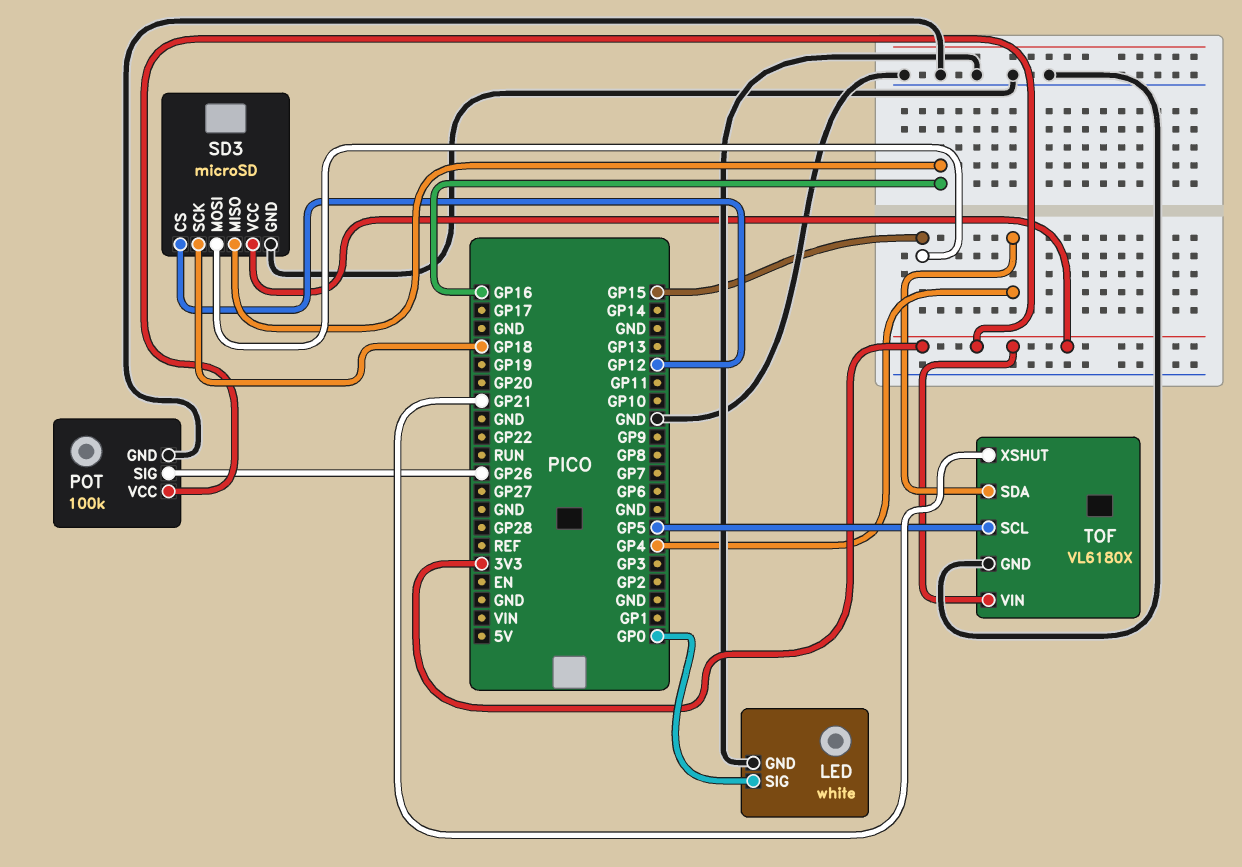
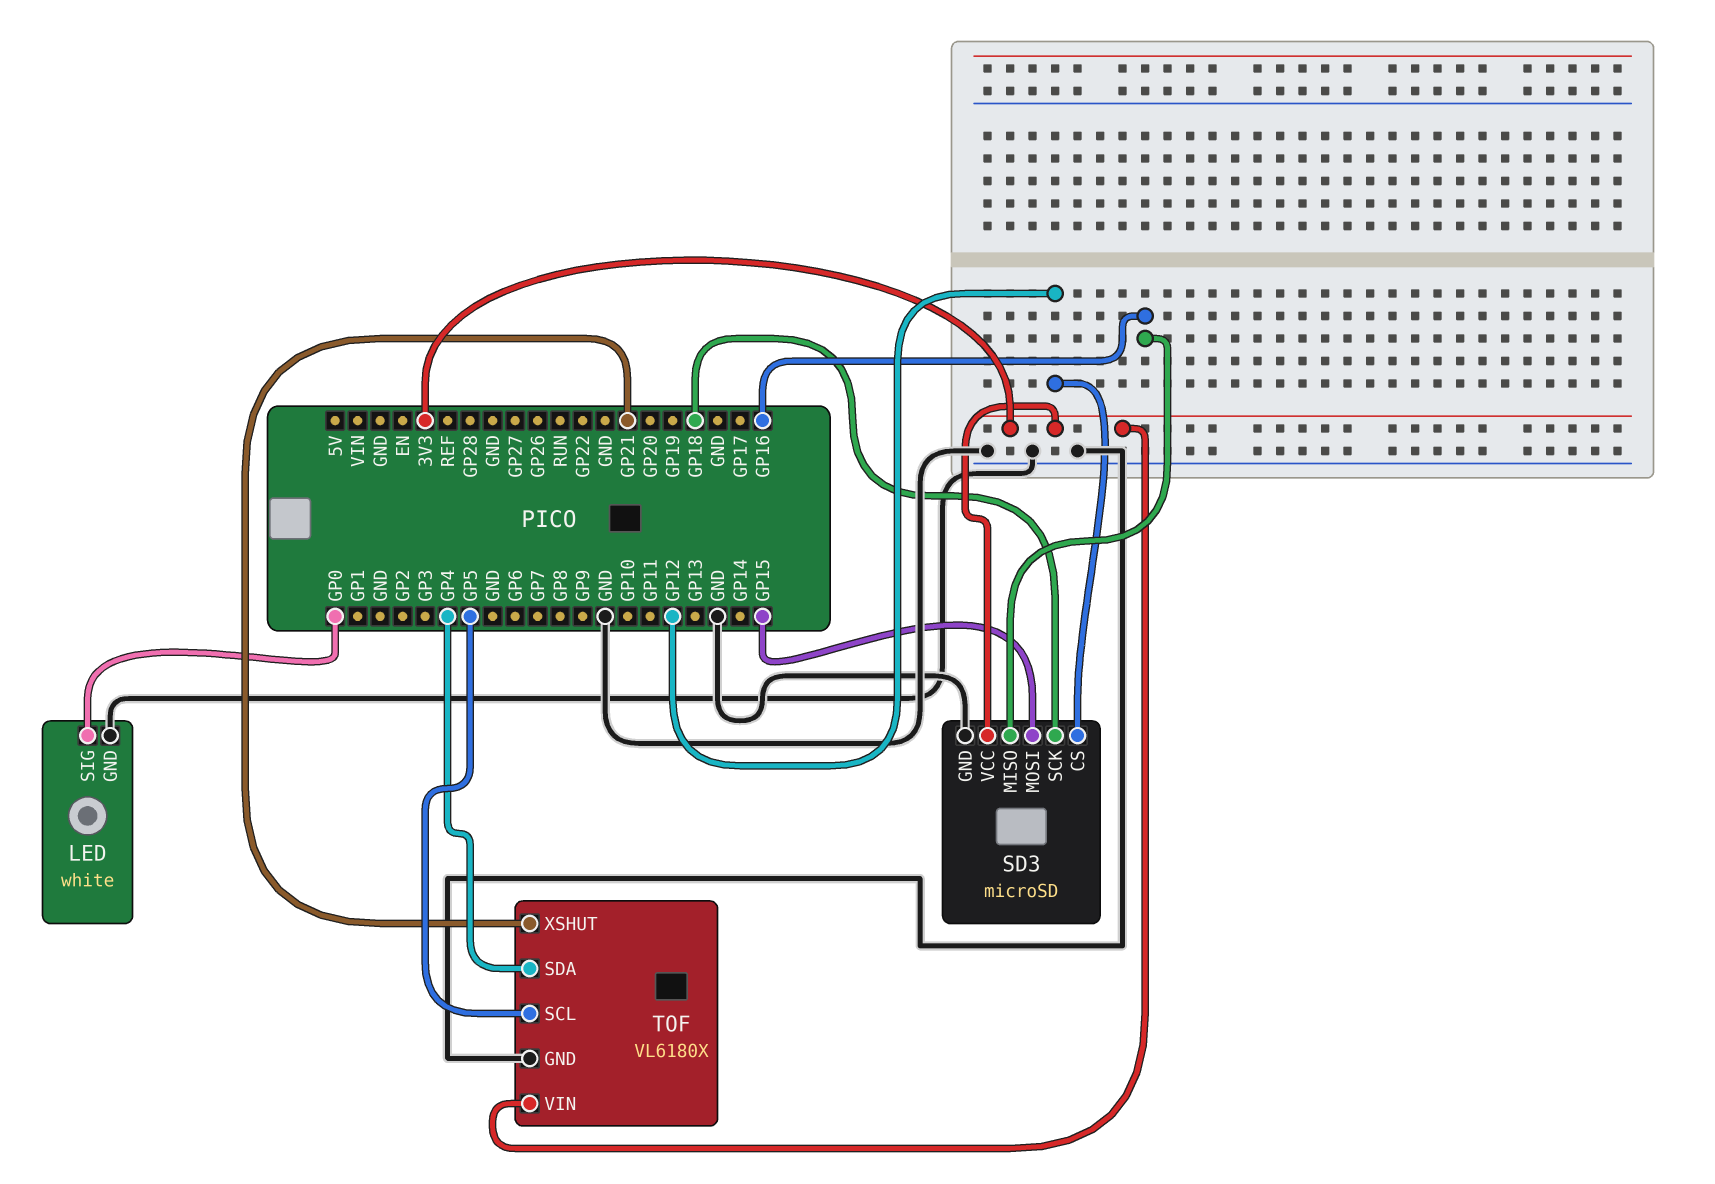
POT: 100k -> none
POT pin GND: GND -> none
POT pin SIG: GP26 -> none
POT pin VCC: 3V3 -> none

